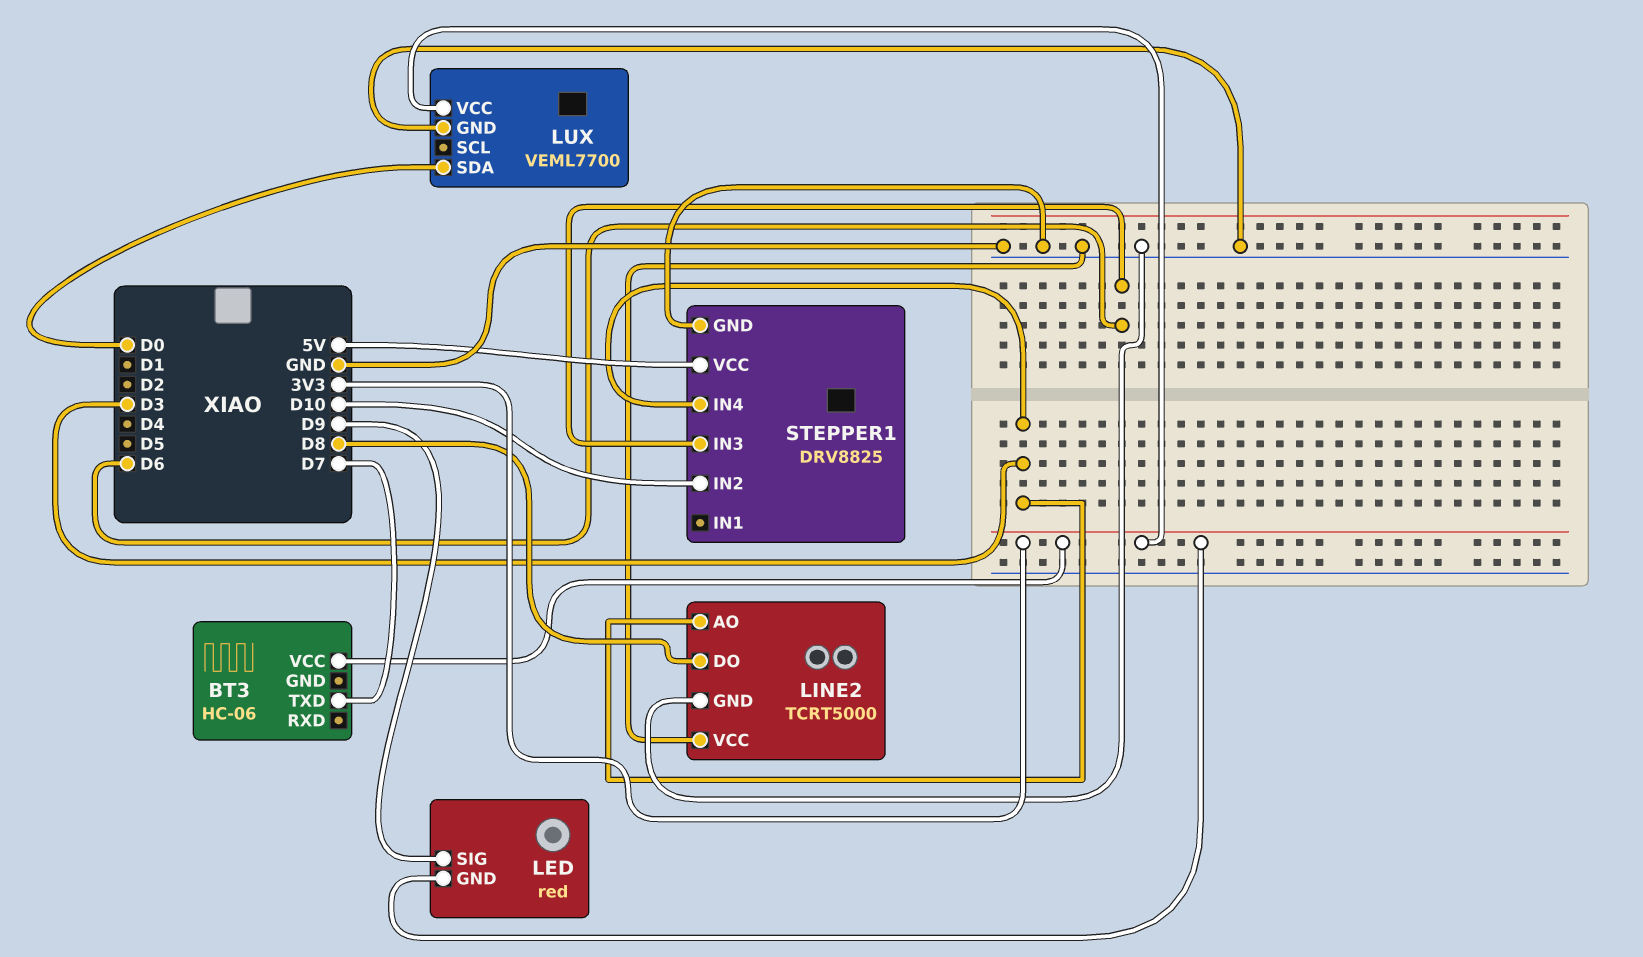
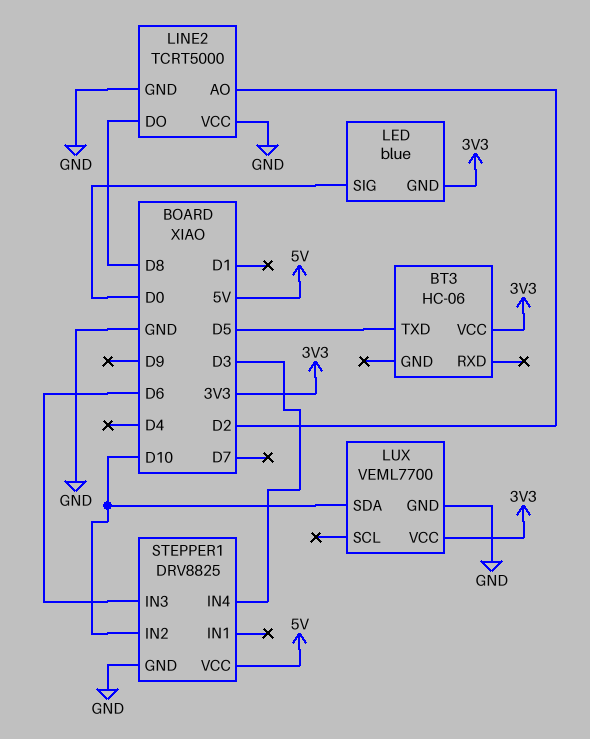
BT3 pin TXD: D7 -> D5
LED: red -> blue
LED pin SIG: D9 -> D0
LINE2 pin AO: D3 -> D2
LUX pin SDA: D0 -> D10

